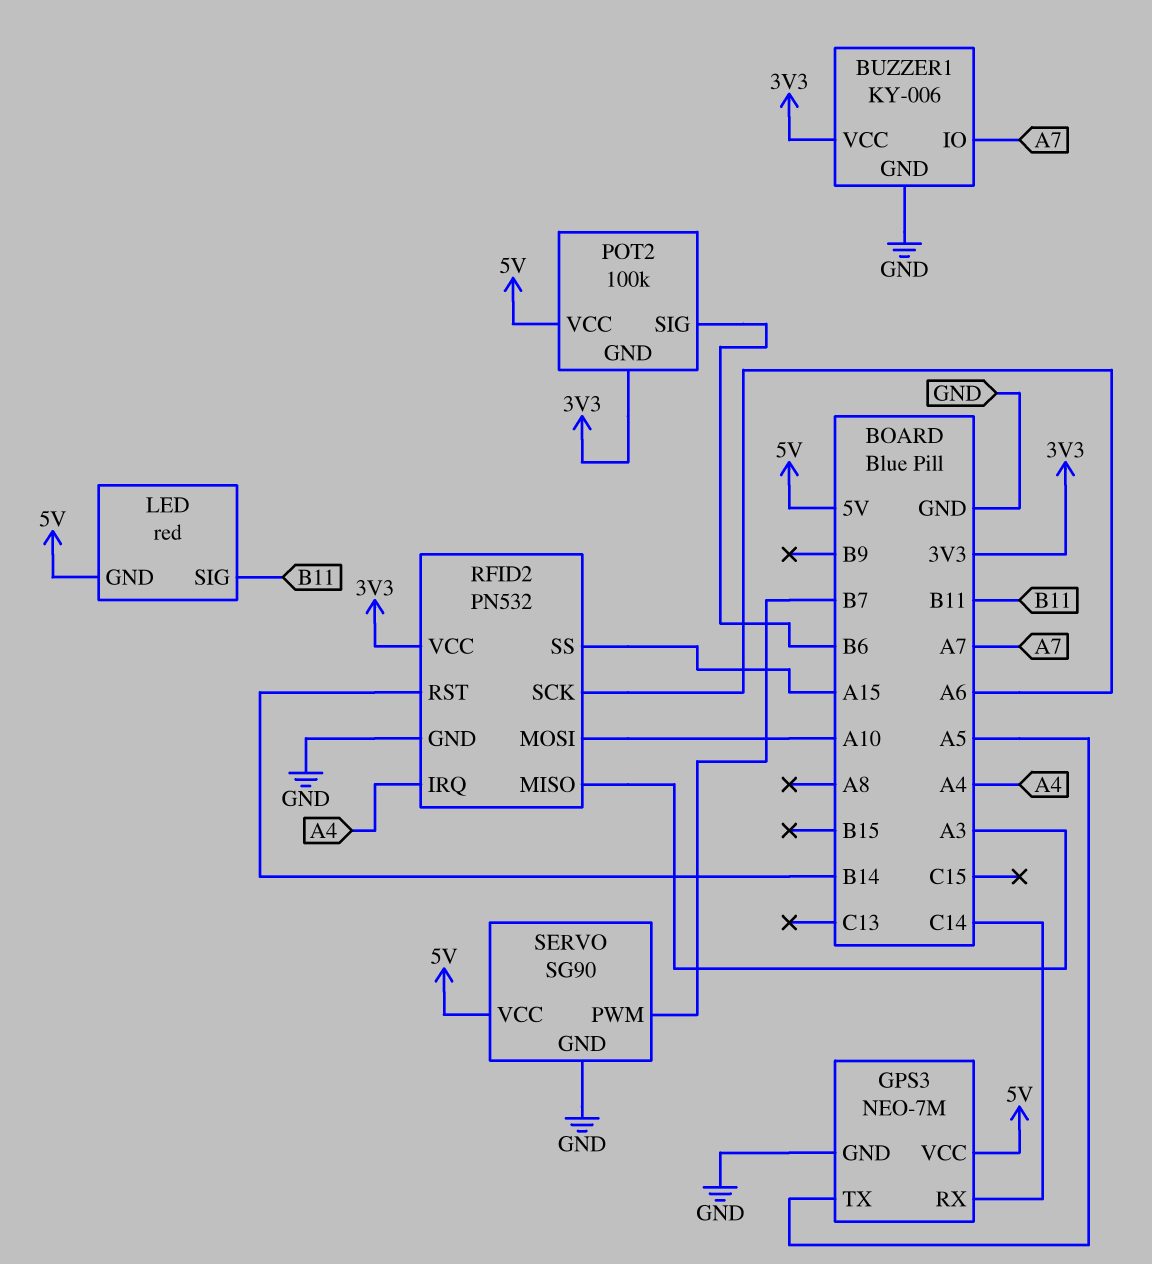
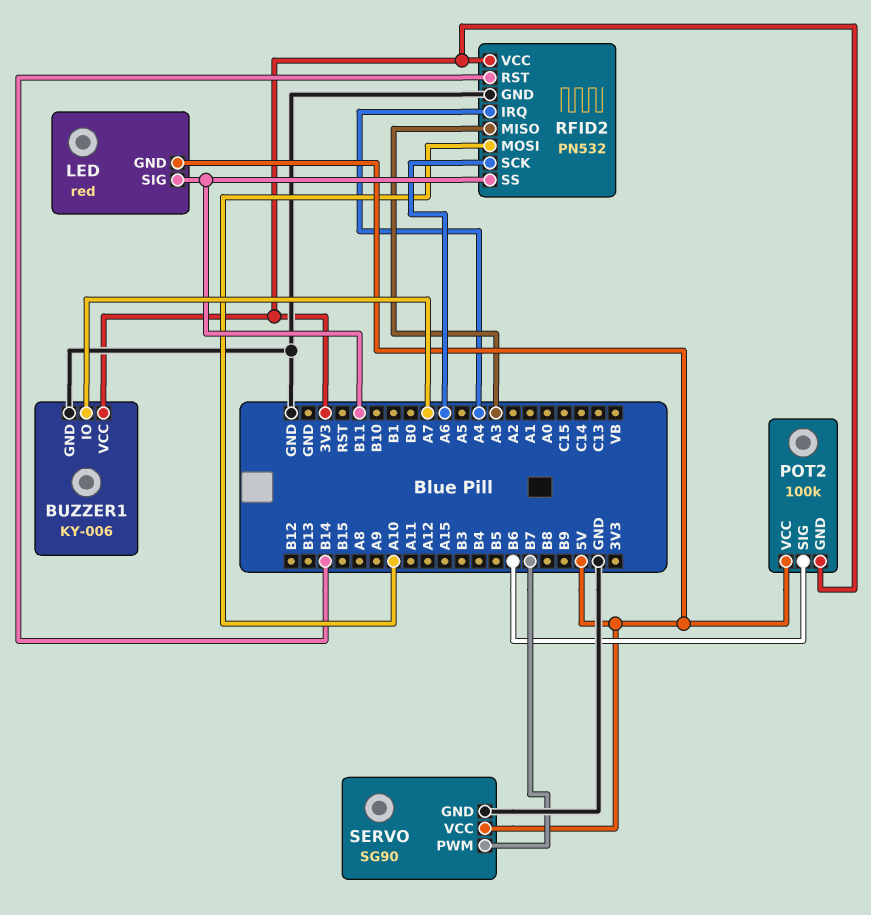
GPS3: NEO-7M -> none
GPS3 pin GND: GND -> none
GPS3 pin RX: C14 -> none
GPS3 pin TX: A5 -> none
GPS3 pin VCC: 5V -> none
RFID2 pin SS: A15 -> B11

